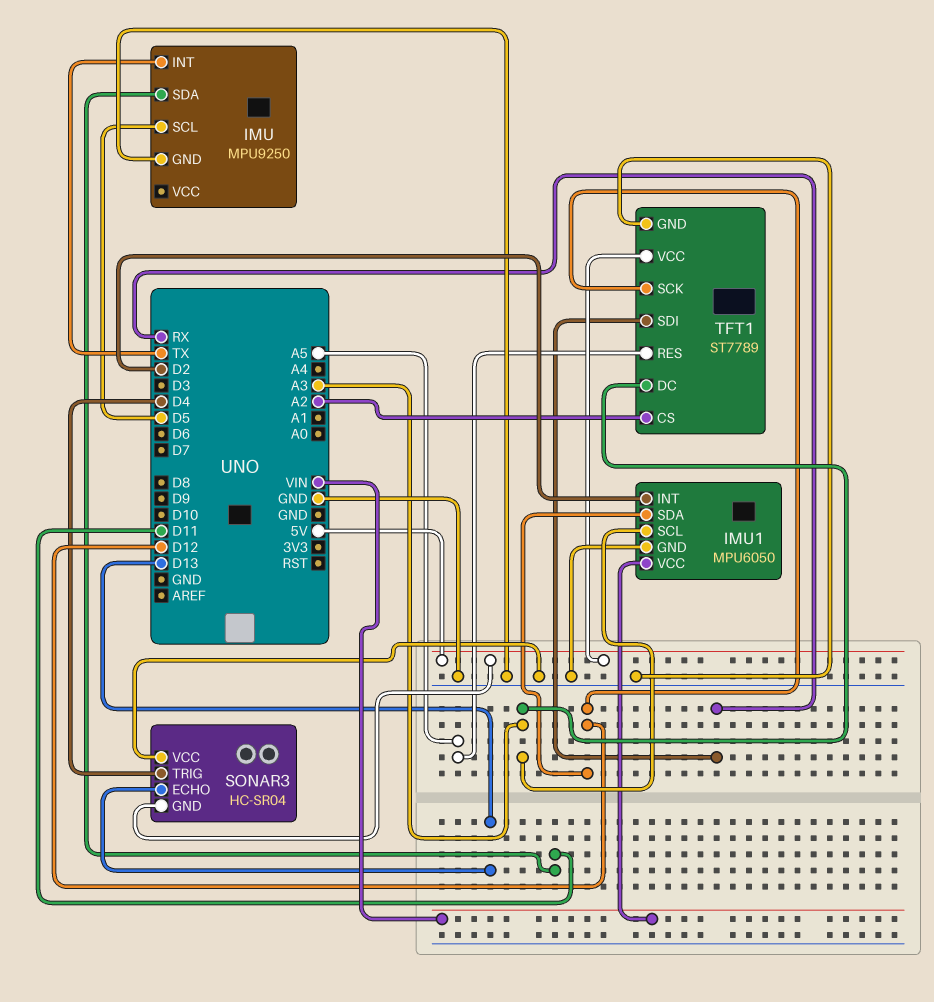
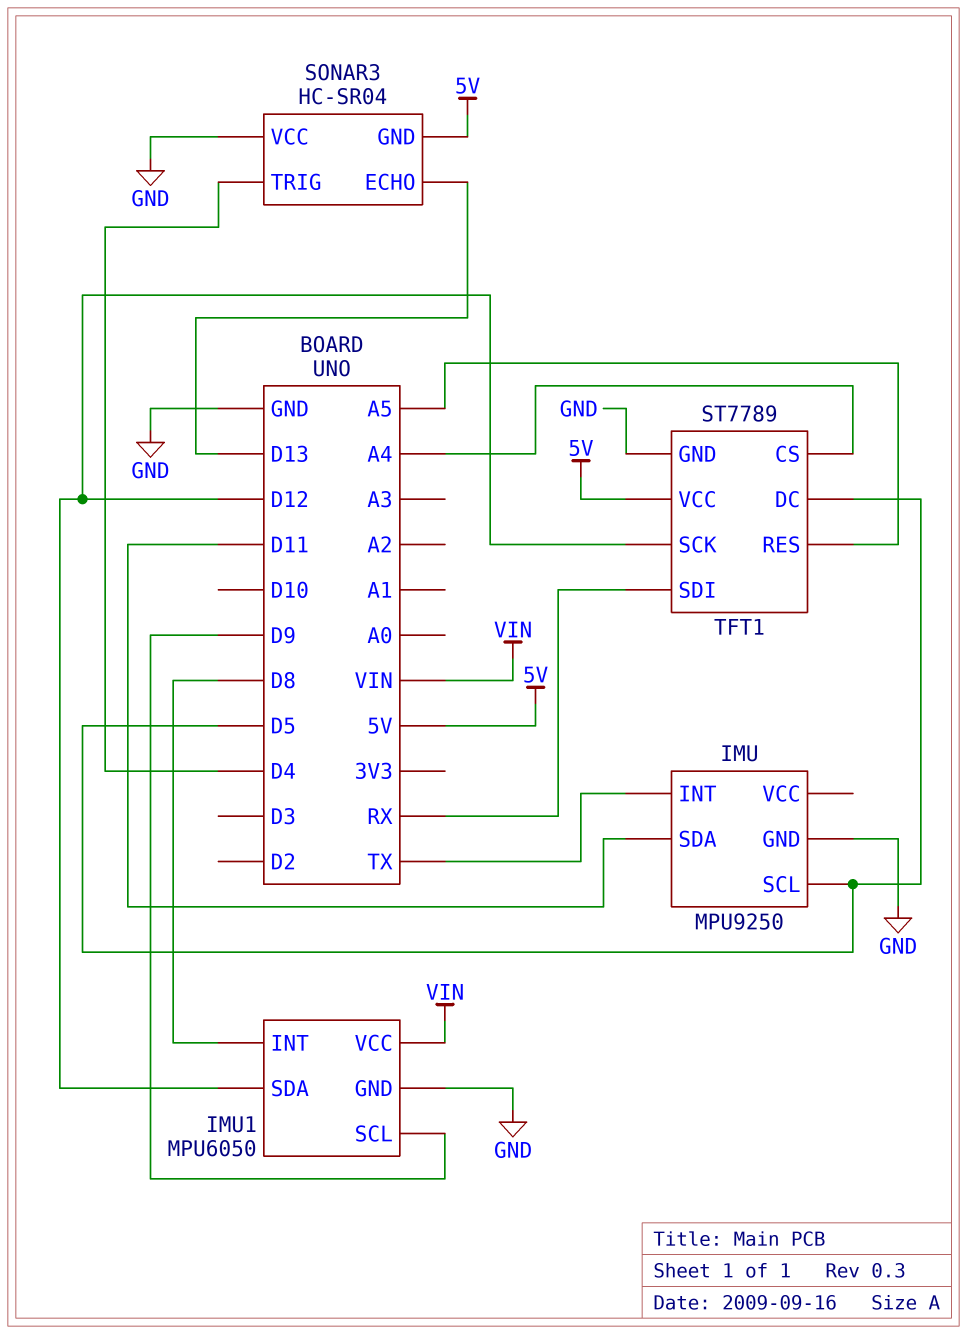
IMU1 pin INT: D2 -> D8
IMU1 pin SCL: A3 -> D9
TFT1 pin CS: A2 -> A4
TFT1 pin DC: A3 -> D5

